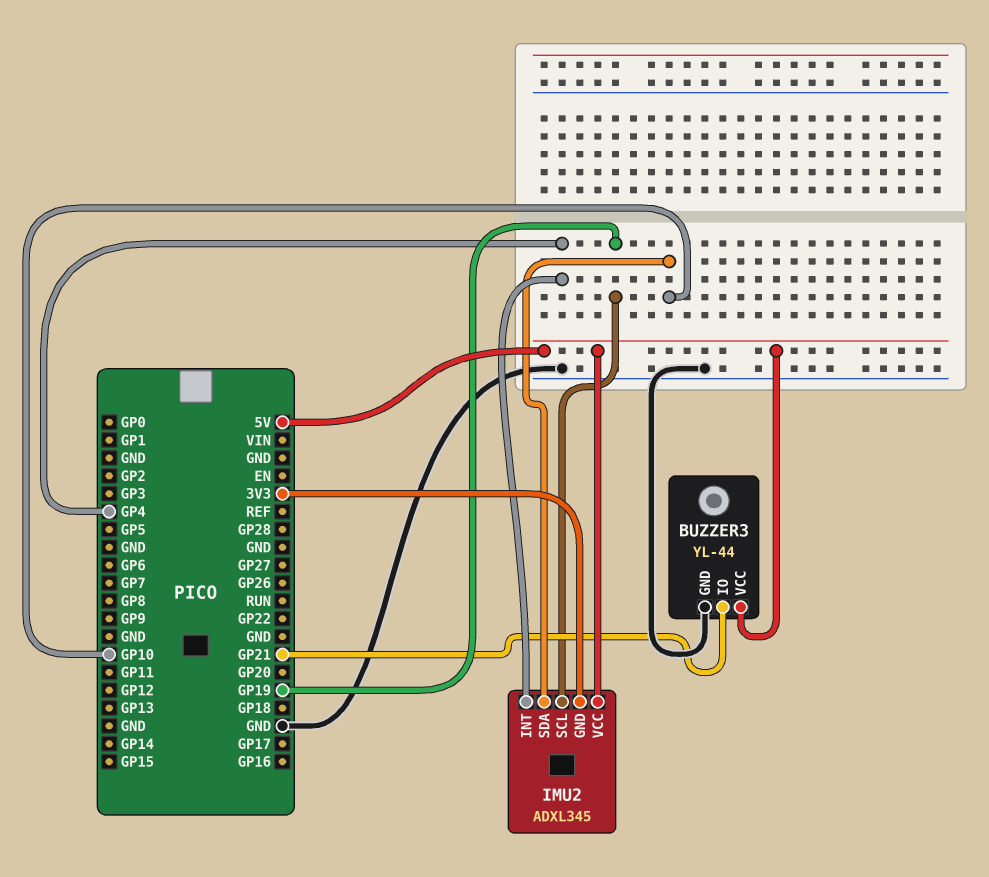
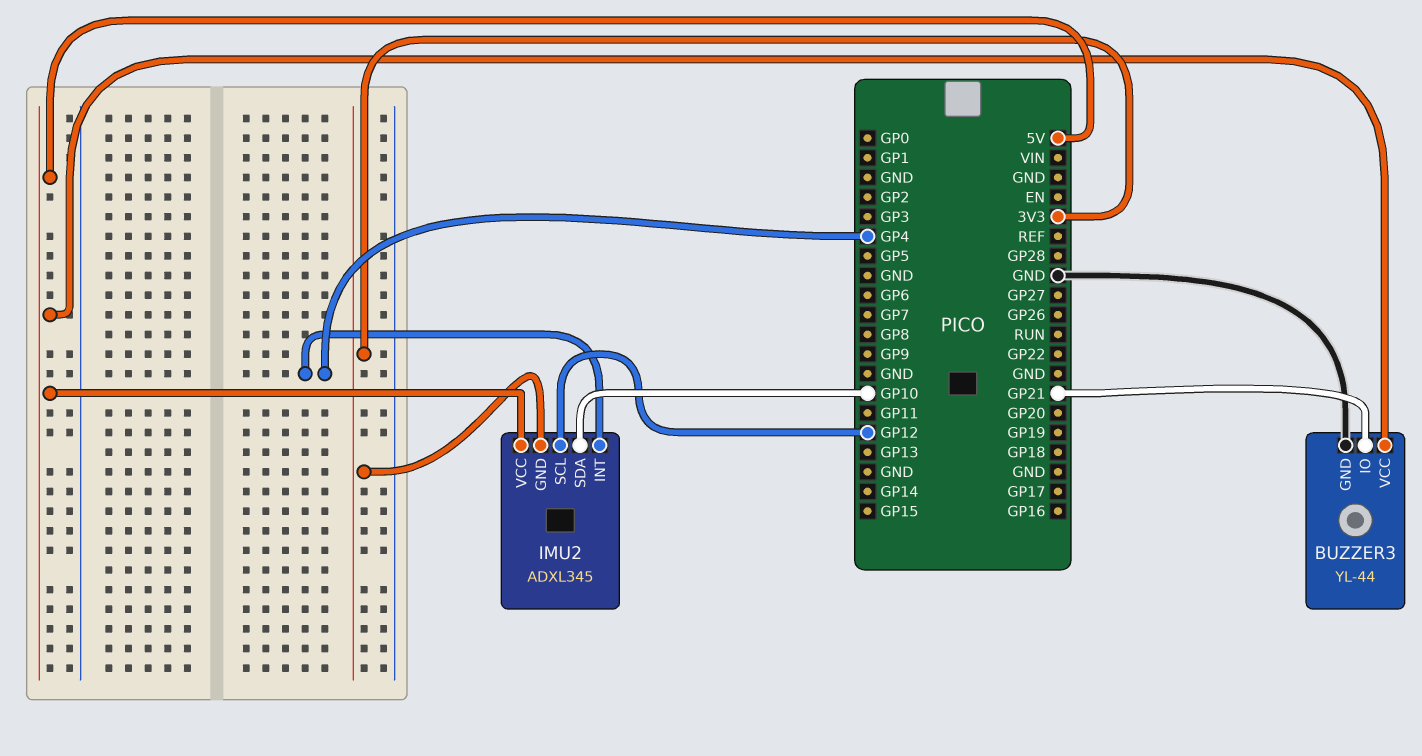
IMU2 pin SCL: GP19 -> GP12

